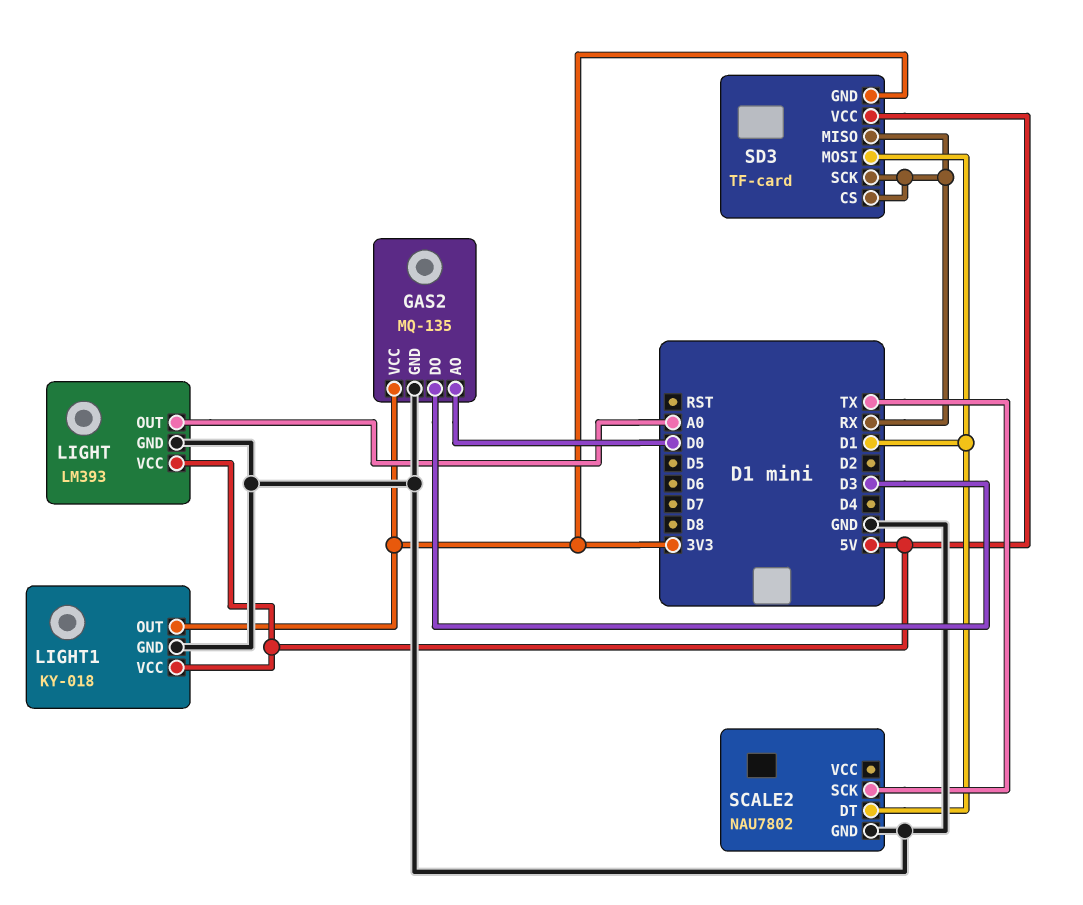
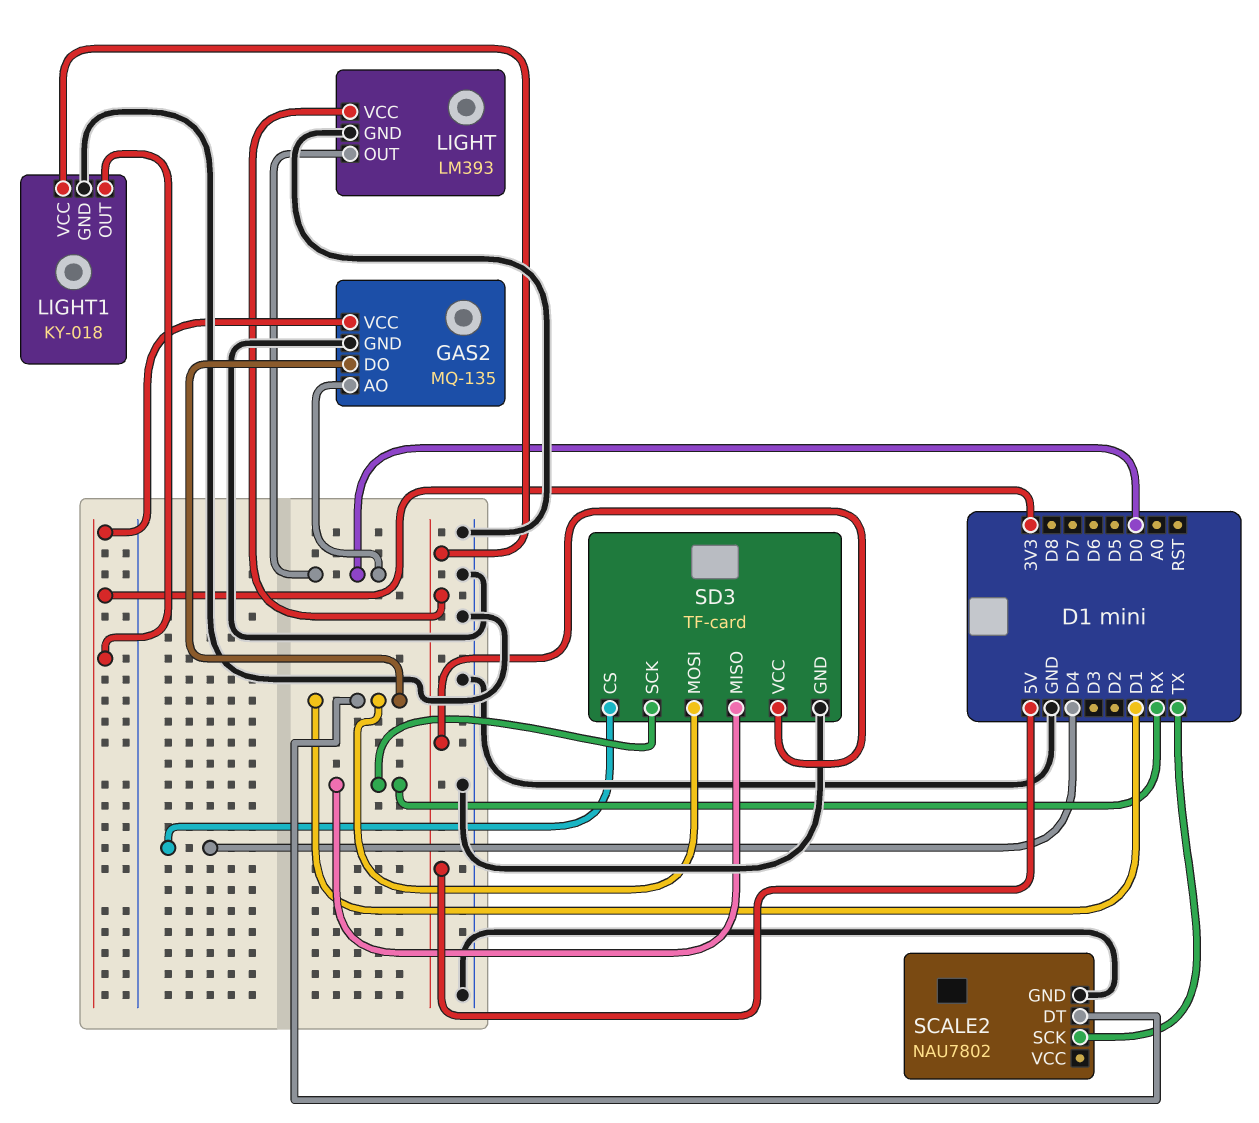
GAS2 pin DO: D3 -> D1
LIGHT pin OUT: A0 -> D0
SD3 pin CS: RX -> D4
SD3 pin GND: 3V3 -> GND

